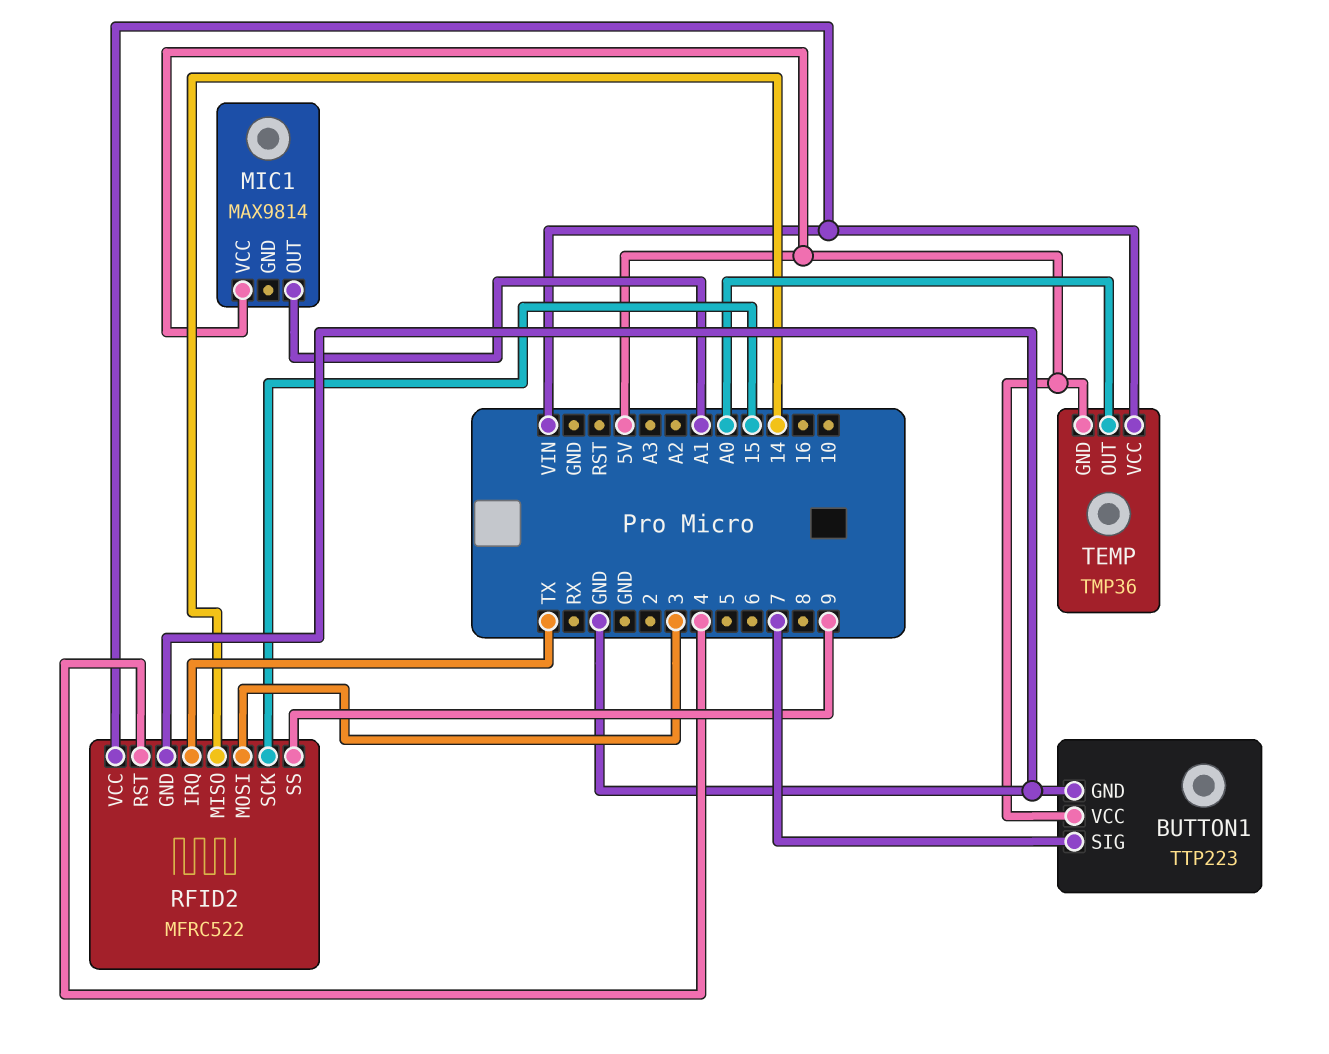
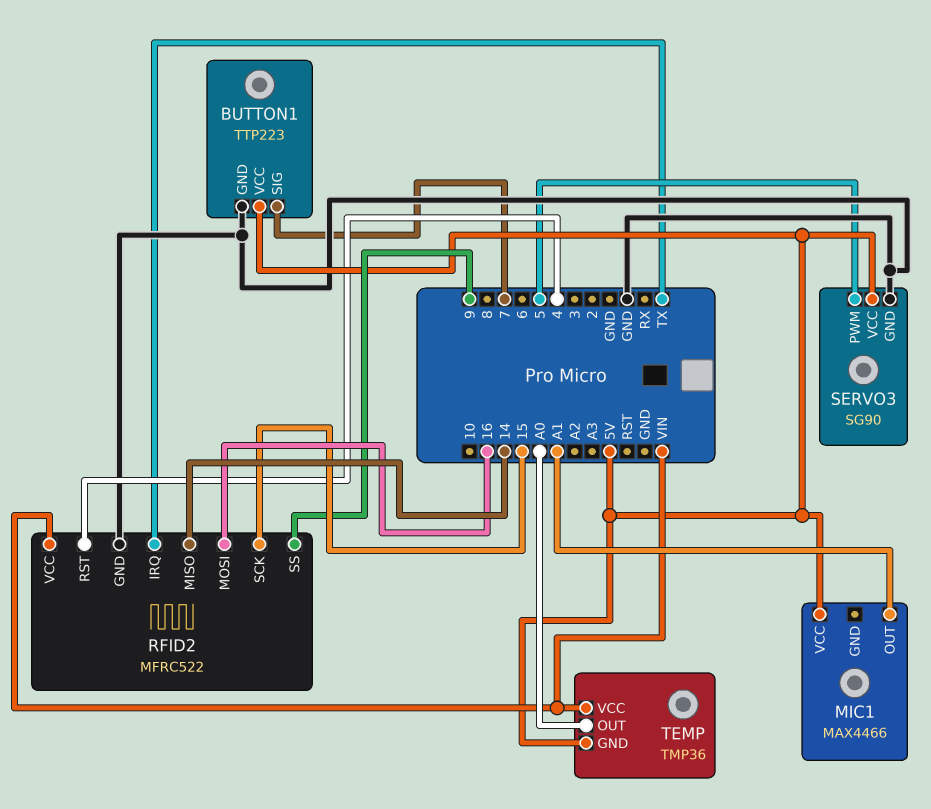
MIC1: MAX9814 -> MAX4466
RFID2 pin MOSI: 3 -> 16
SERVO3: none -> SG90
SERVO3 pin GND: none -> GND
SERVO3 pin PWM: none -> 5
SERVO3 pin VCC: none -> 5V

